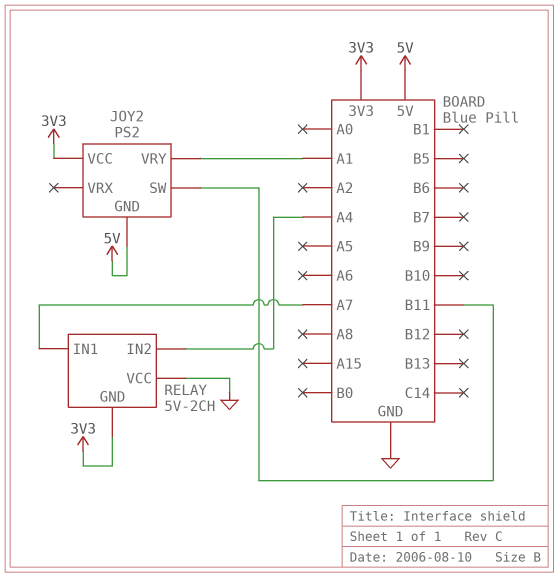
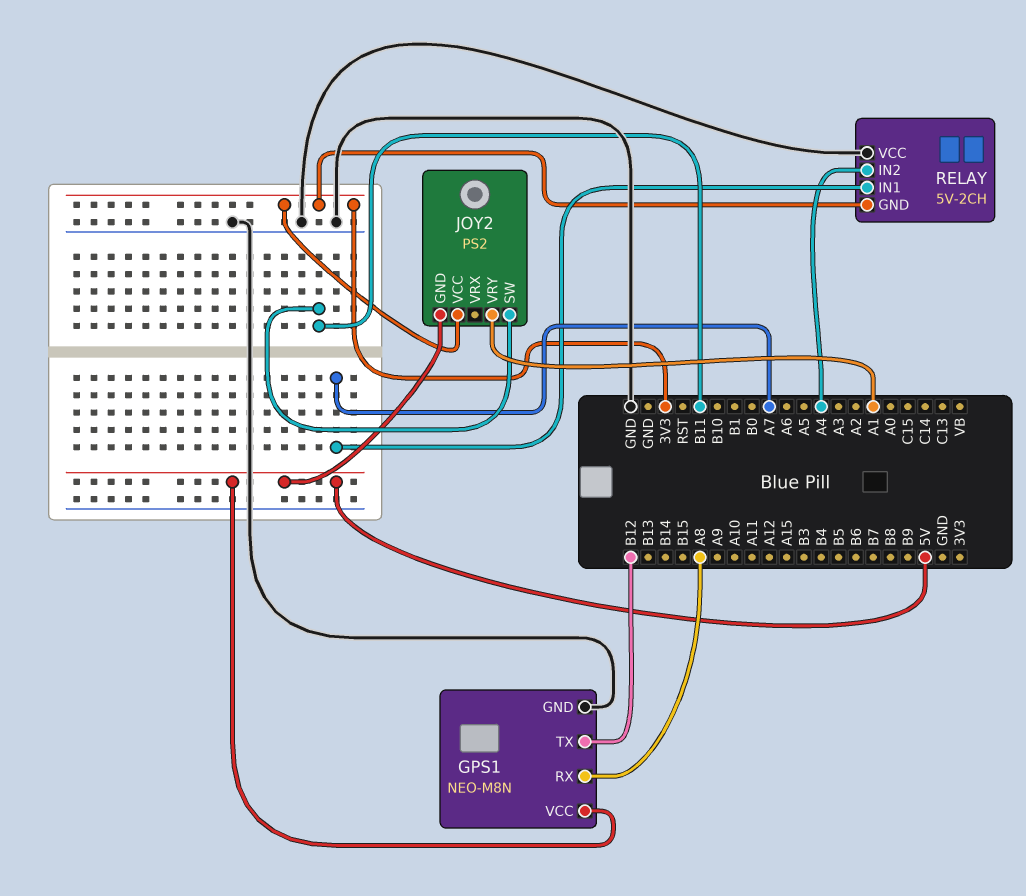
GPS1: none -> NEO-M8N
GPS1 pin GND: none -> GND
GPS1 pin RX: none -> A8
GPS1 pin TX: none -> B12
GPS1 pin VCC: none -> 5V

